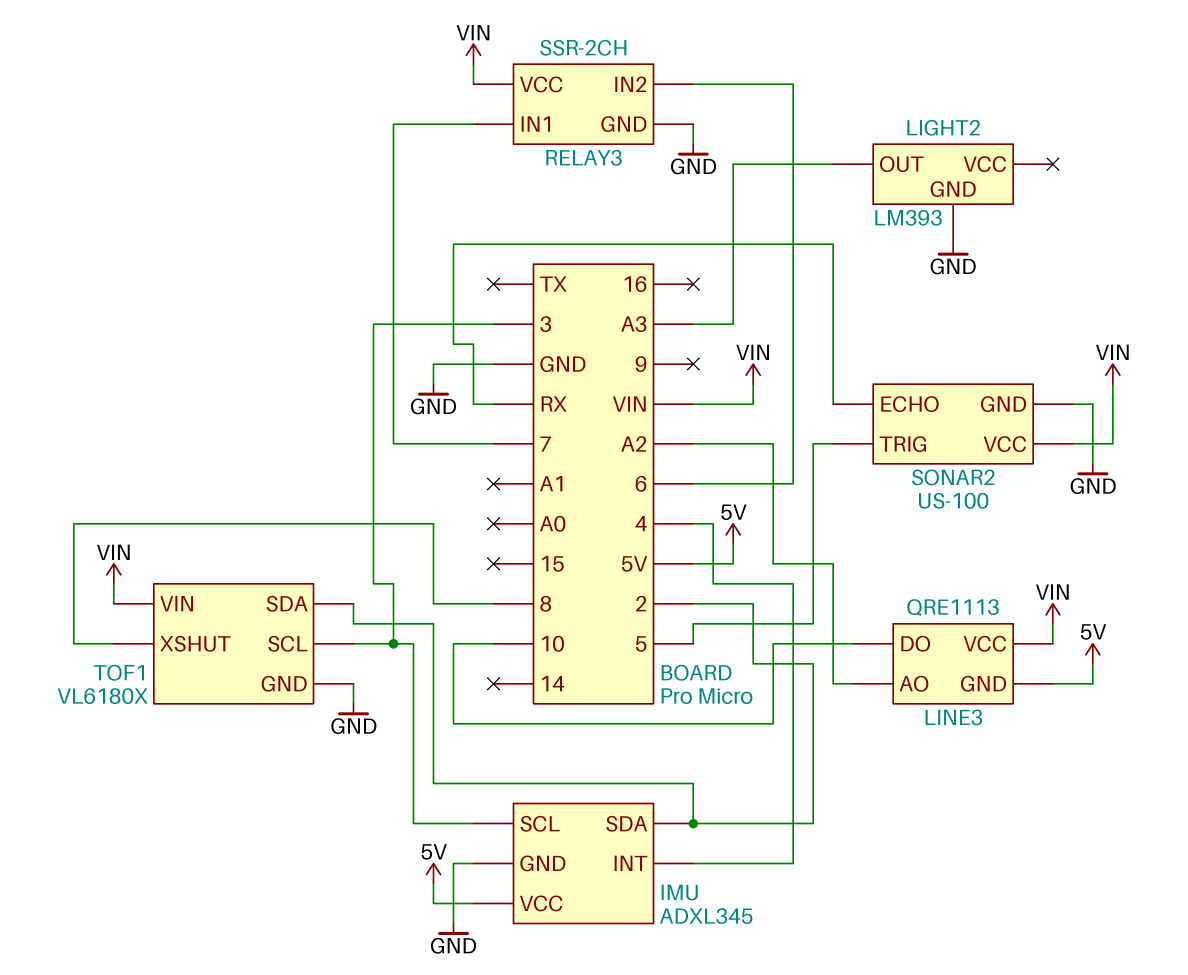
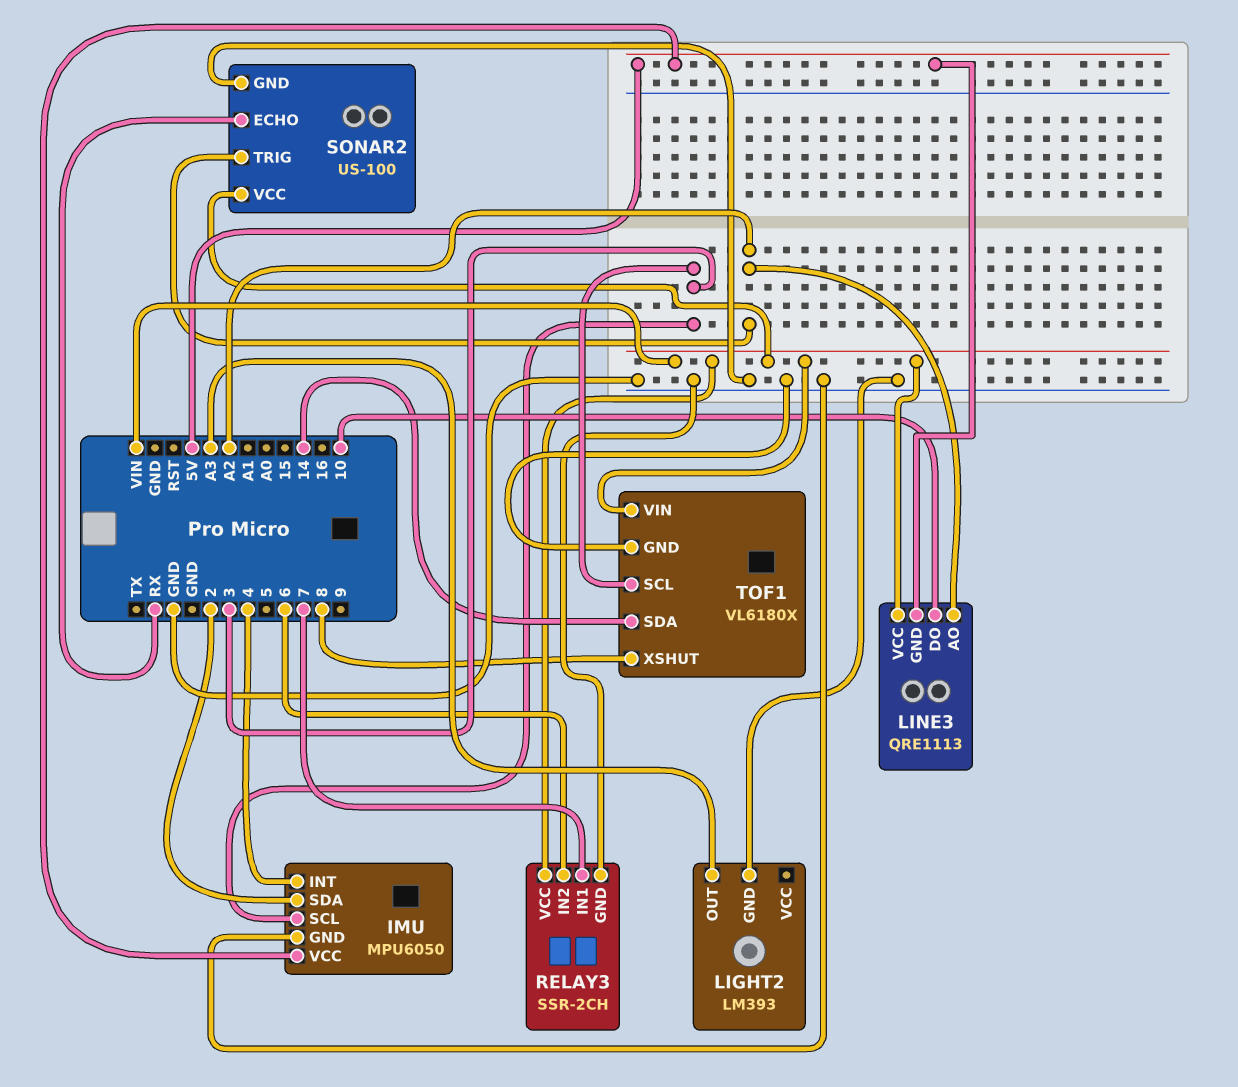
IMU: ADXL345 -> MPU6050
SONAR2 pin TRIG: 5 -> A2
TOF1 pin SDA: 2 -> 14

